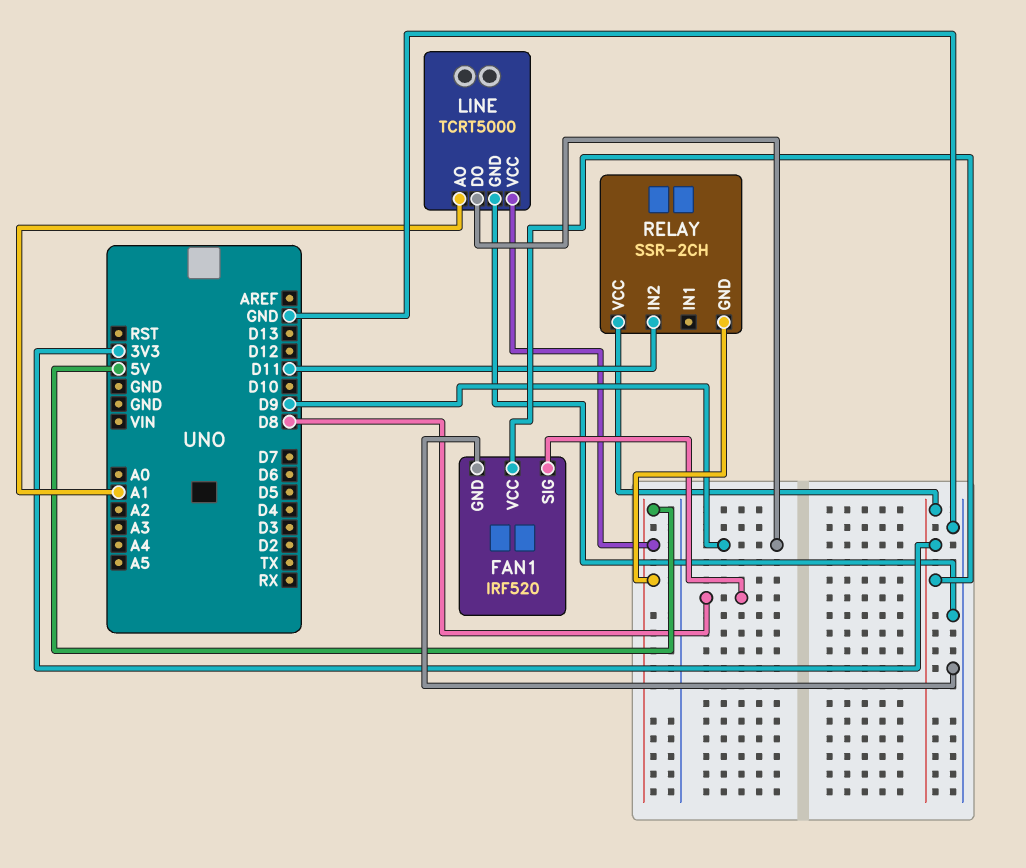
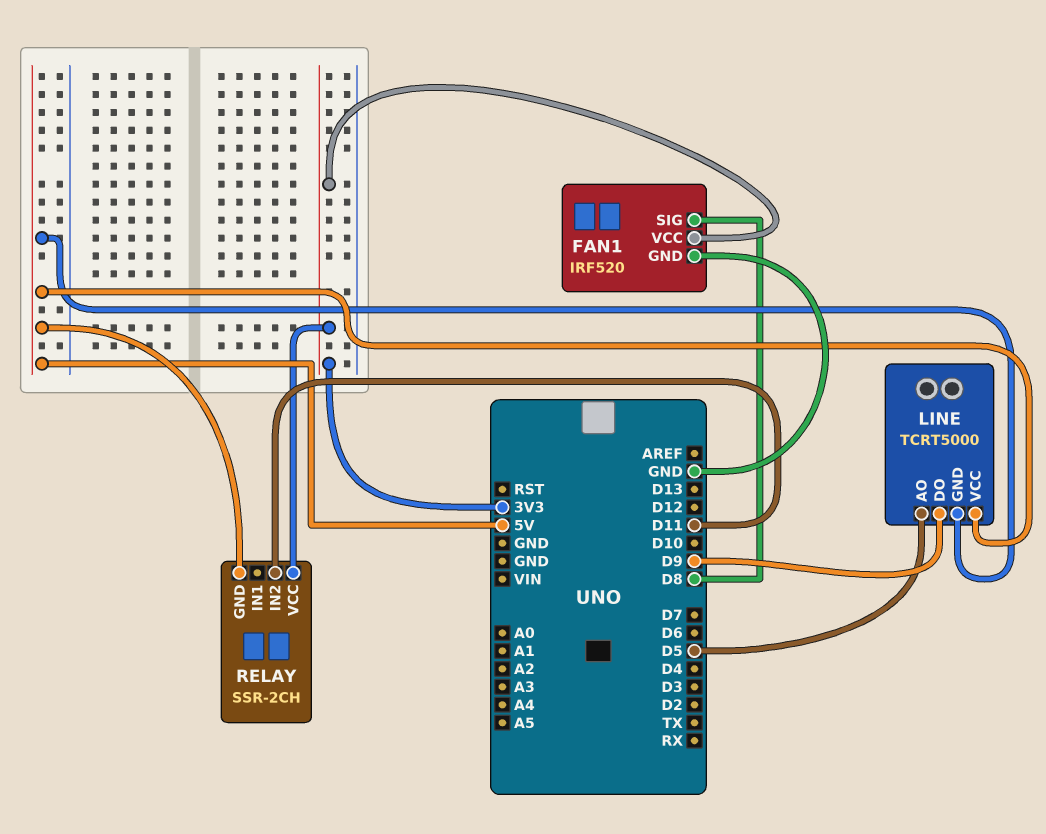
LINE pin AO: A1 -> D5
LINE pin GND: GND -> 5V

